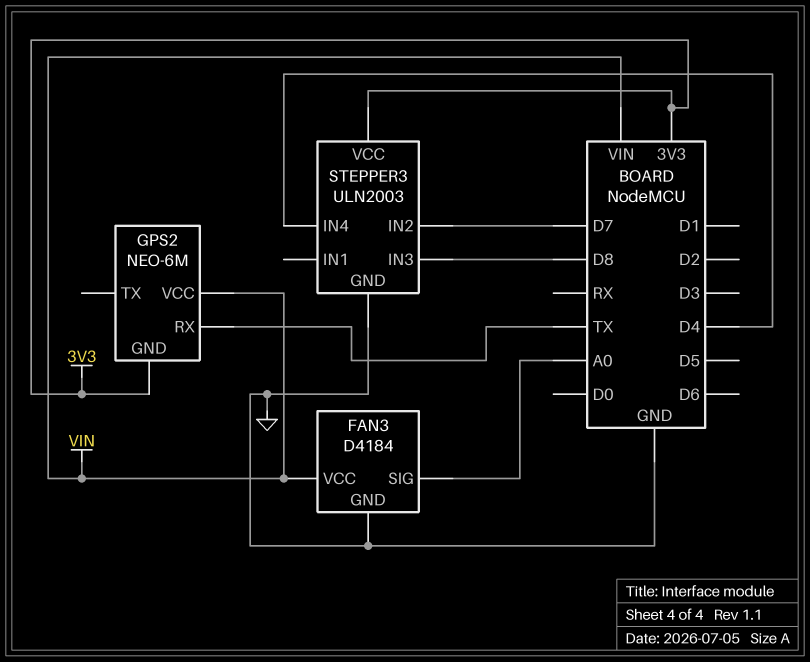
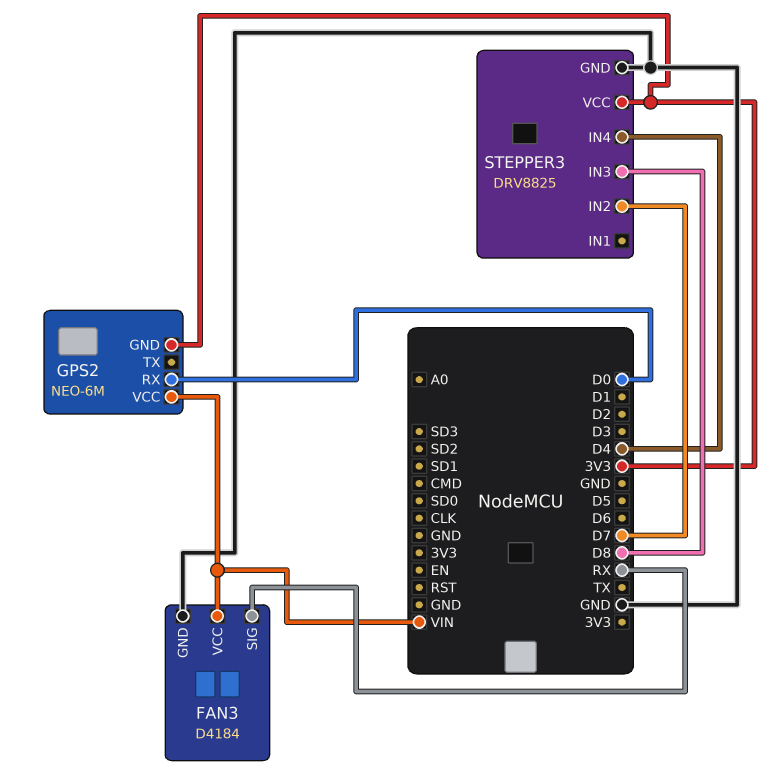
FAN3 pin SIG: A0 -> RX
GPS2 pin RX: TX -> D0
STEPPER3: ULN2003 -> DRV8825

